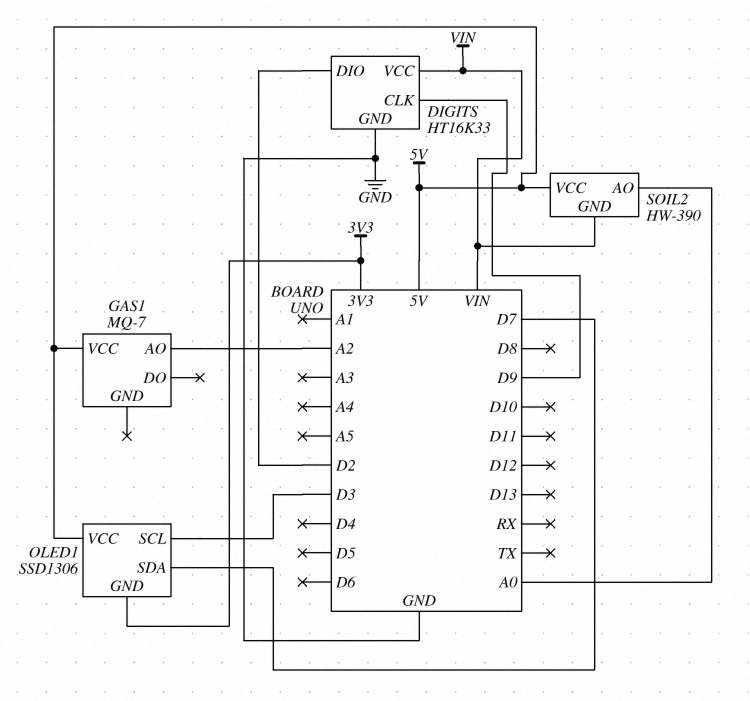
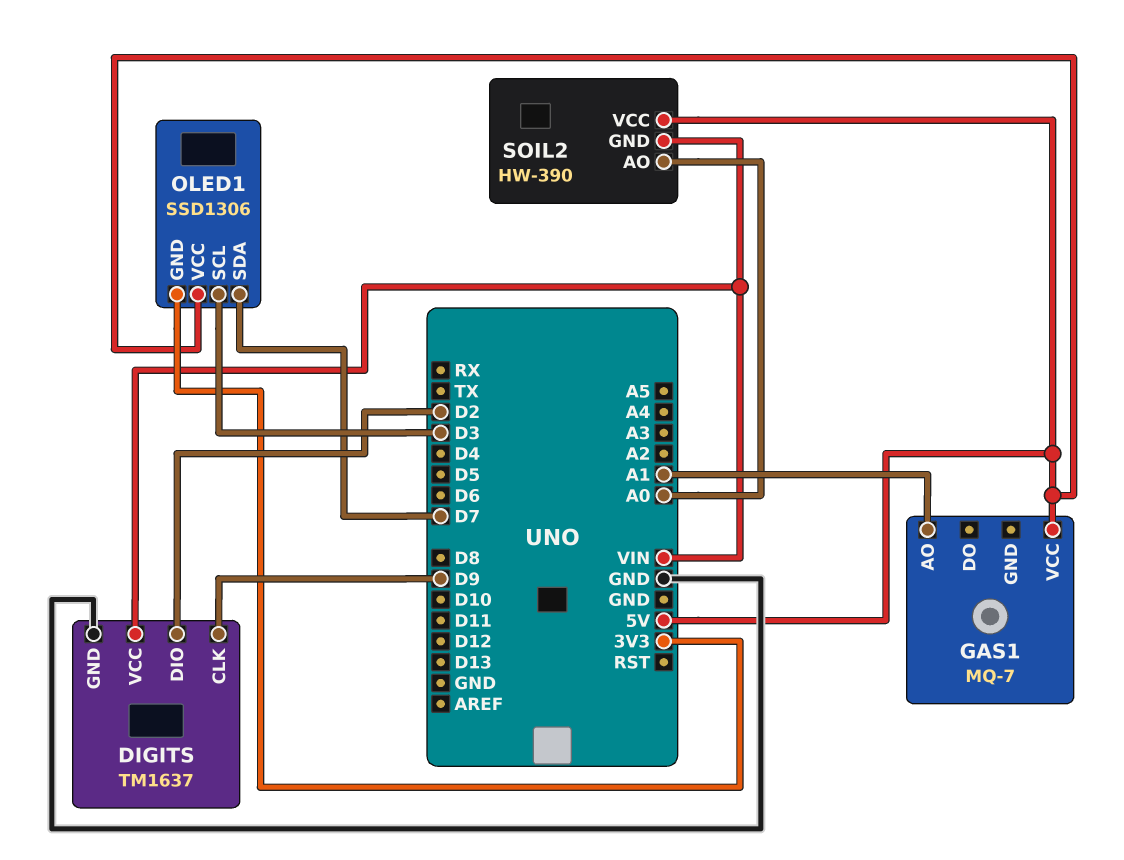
DIGITS: HT16K33 -> TM1637
GAS1 pin AO: A2 -> A1

